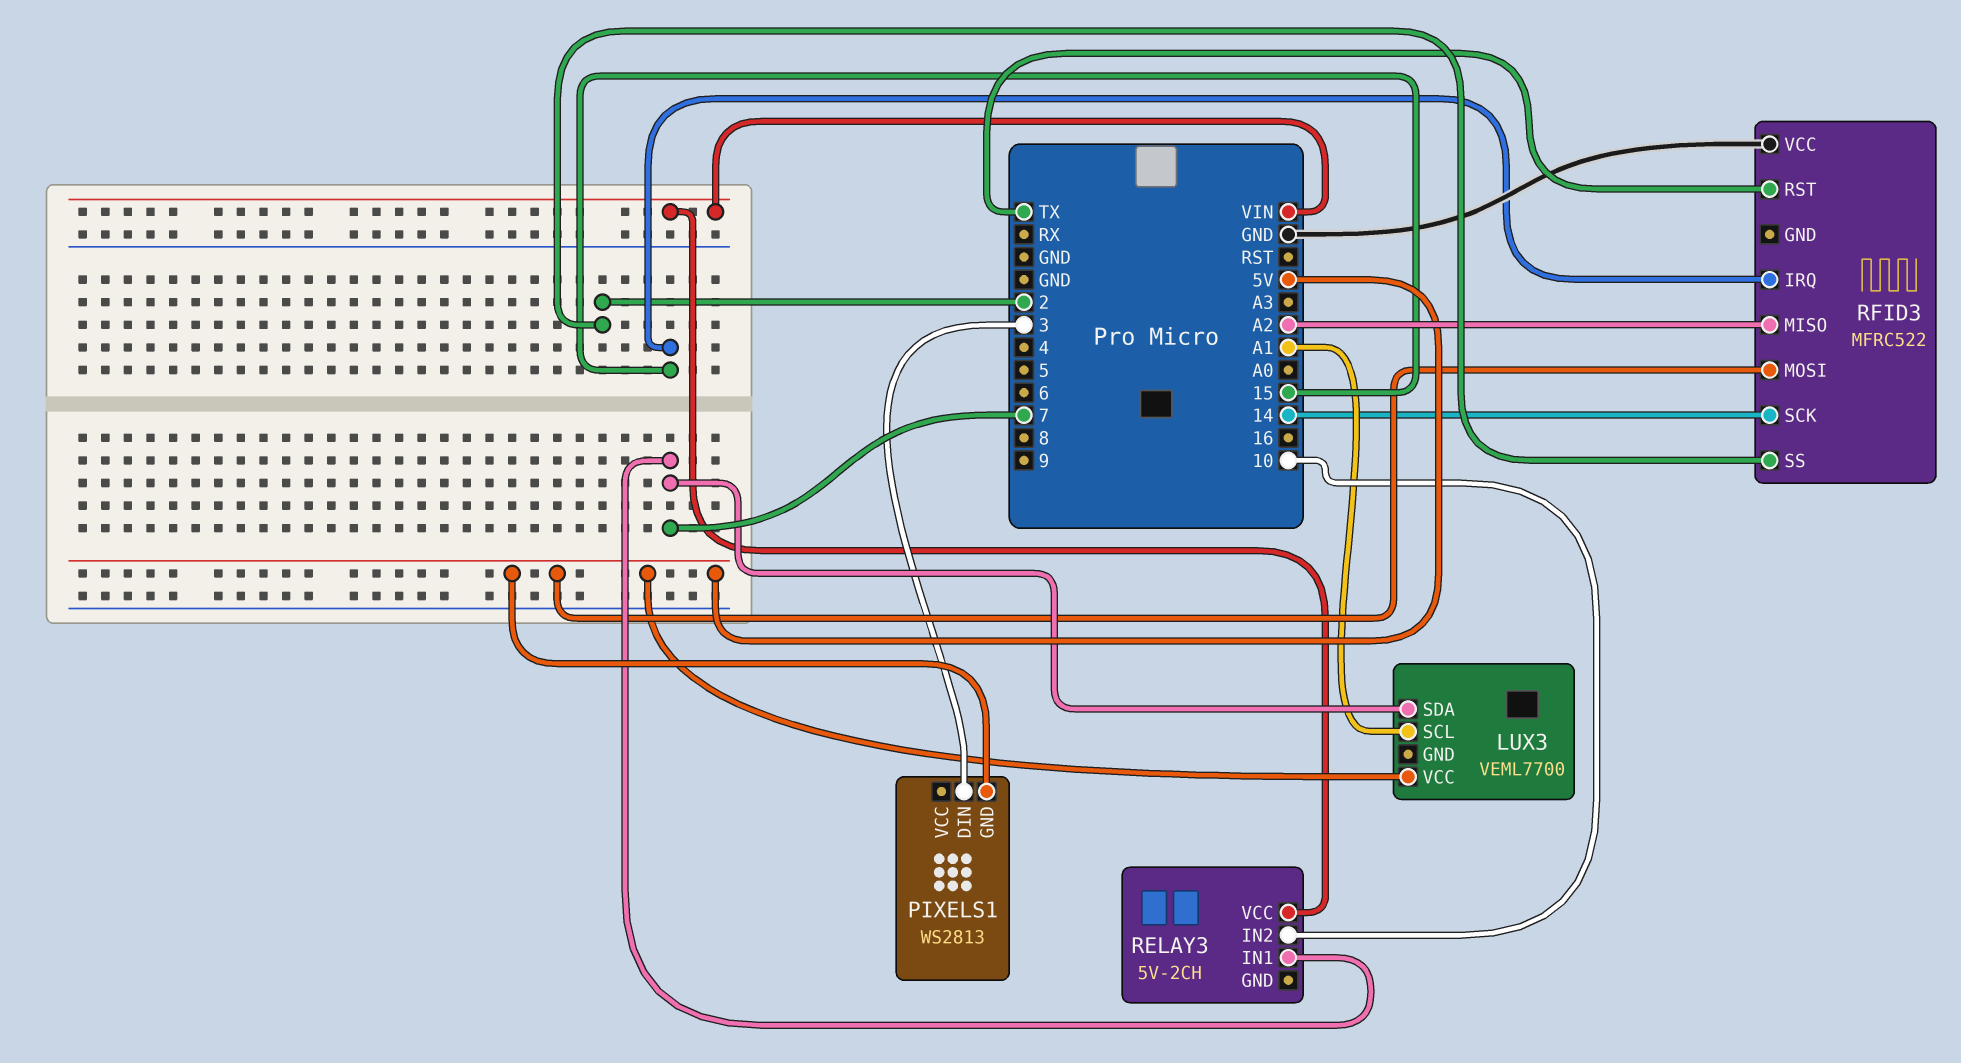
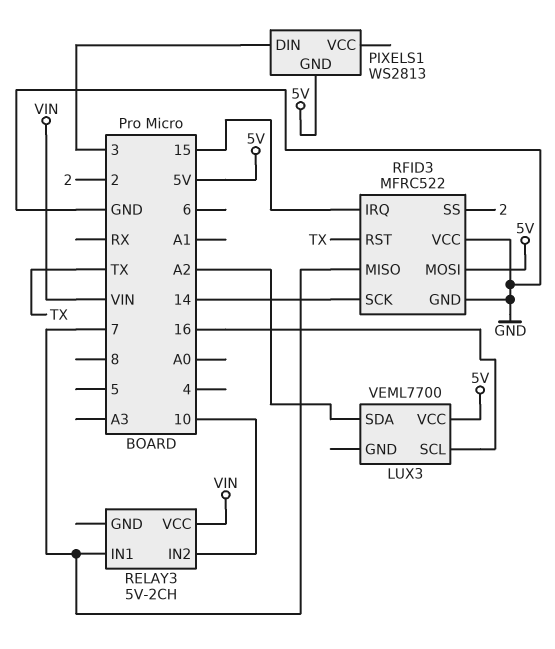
LUX3 pin SCL: A1 -> 16
LUX3 pin SDA: 7 -> A2
RFID3 pin GND: none -> GND
RFID3 pin MISO: A2 -> 7

